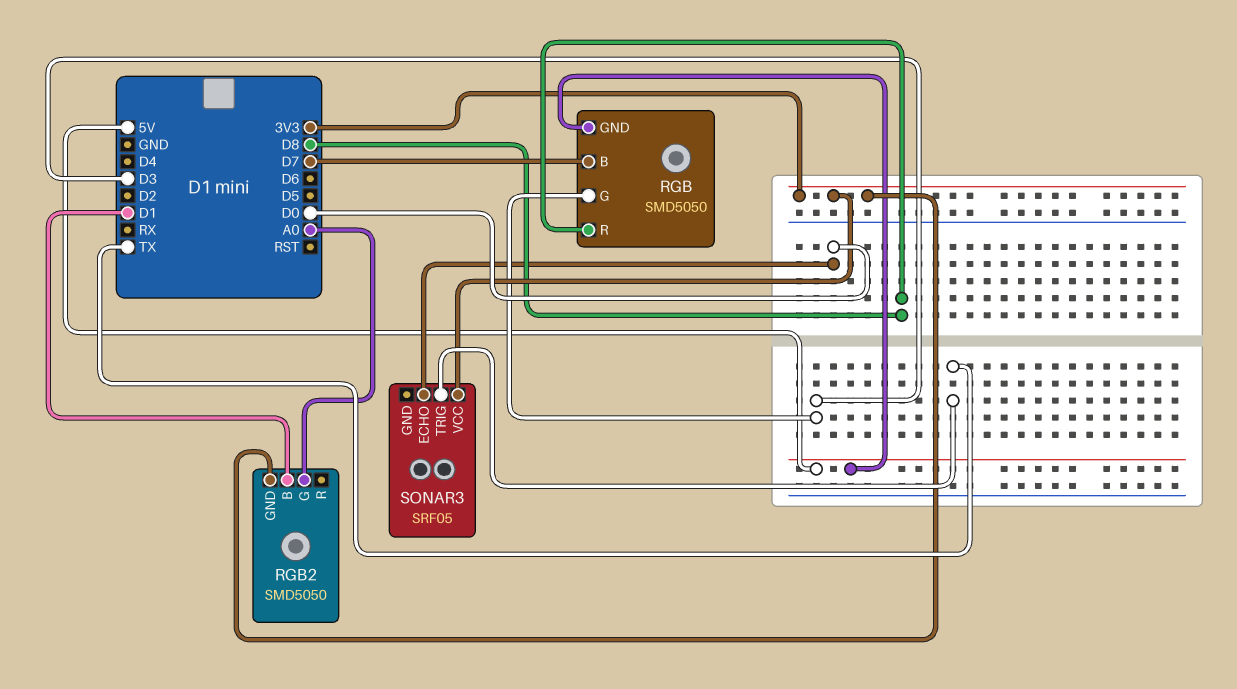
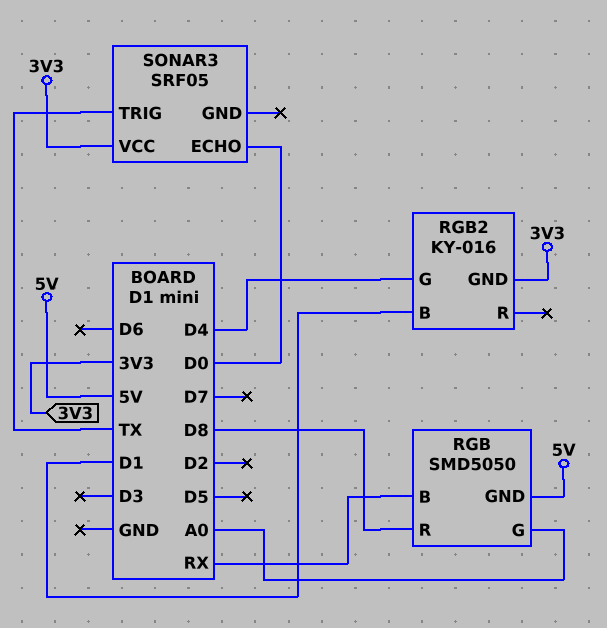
RGB pin B: D7 -> RX
RGB pin G: D3 -> A0
RGB2: SMD5050 -> KY-016
RGB2 pin G: A0 -> D4

